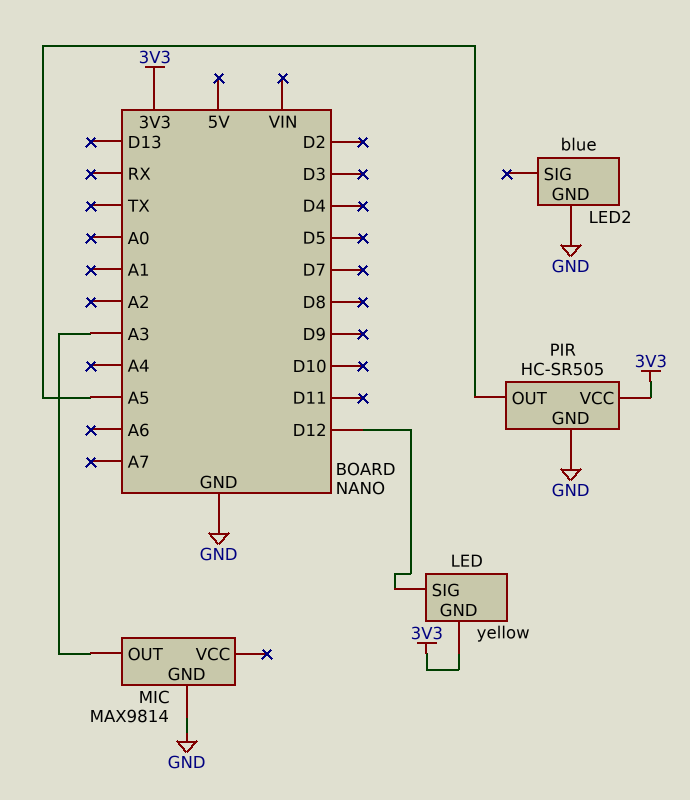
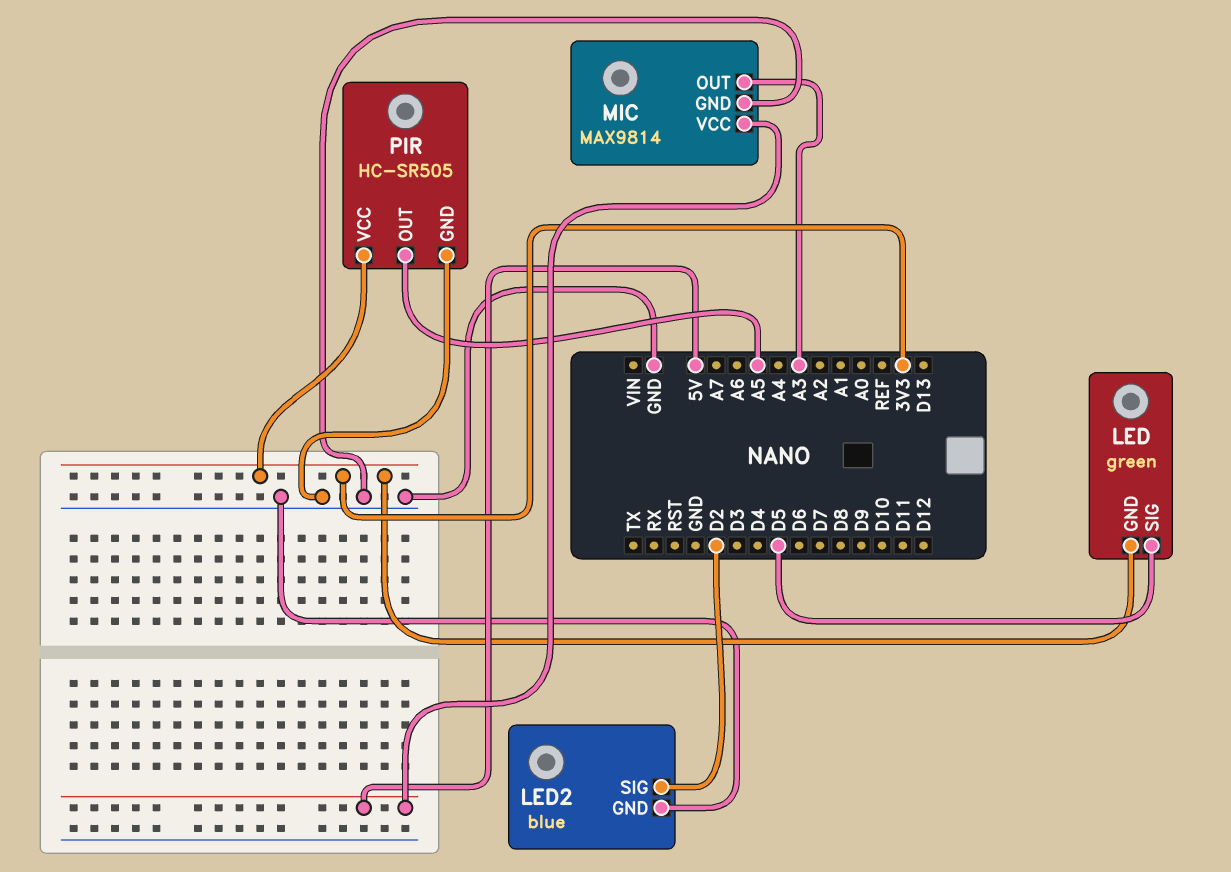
LED: yellow -> green
LED pin SIG: D12 -> D5
LED2 pin SIG: none -> D2
MIC pin VCC: none -> 5V

